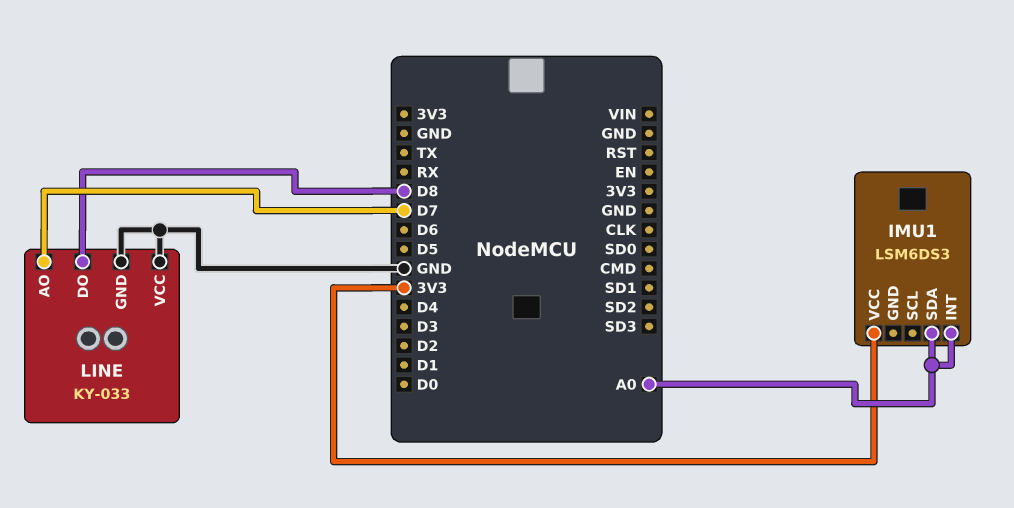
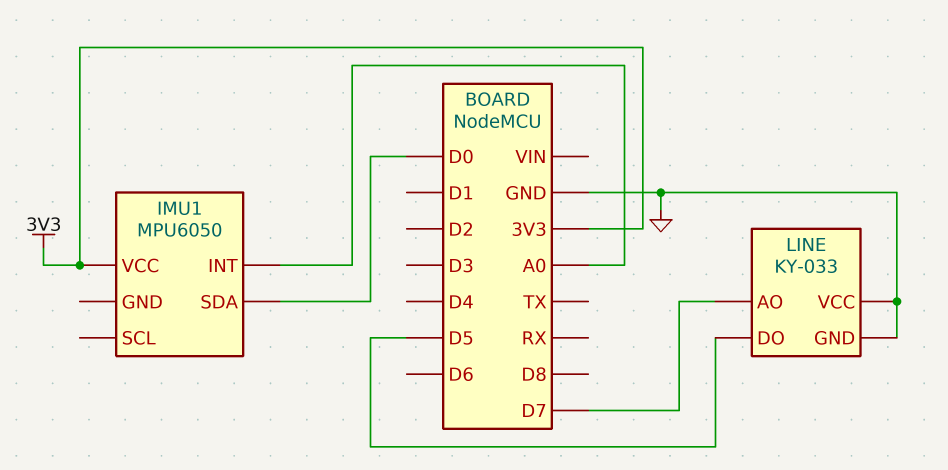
IMU1: LSM6DS3 -> MPU6050
IMU1 pin SDA: A0 -> D0
LINE pin DO: D8 -> D5

